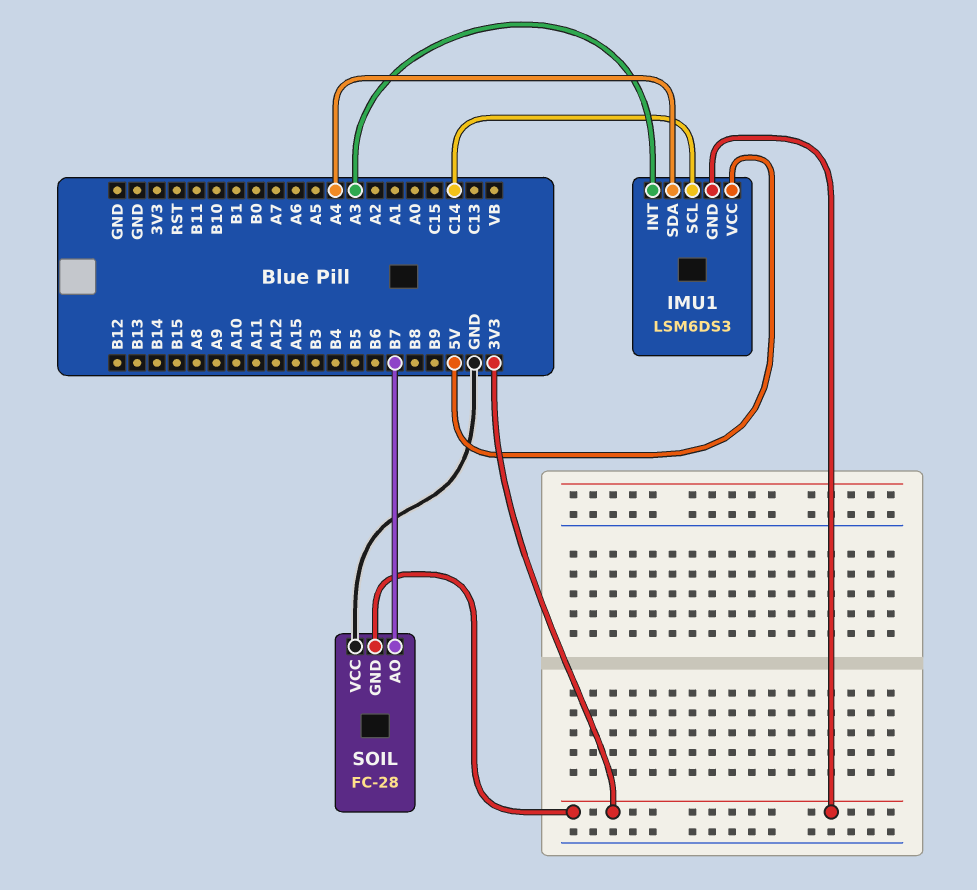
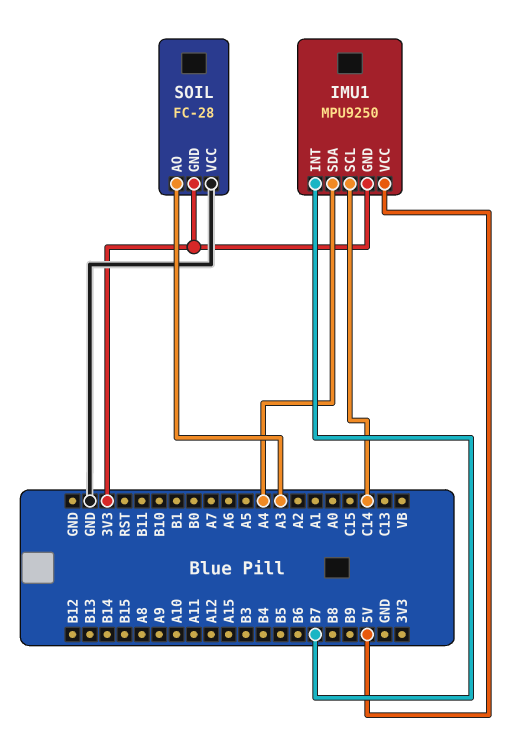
IMU1: LSM6DS3 -> MPU9250
IMU1 pin INT: A3 -> B7
SOIL pin AO: B7 -> A3

